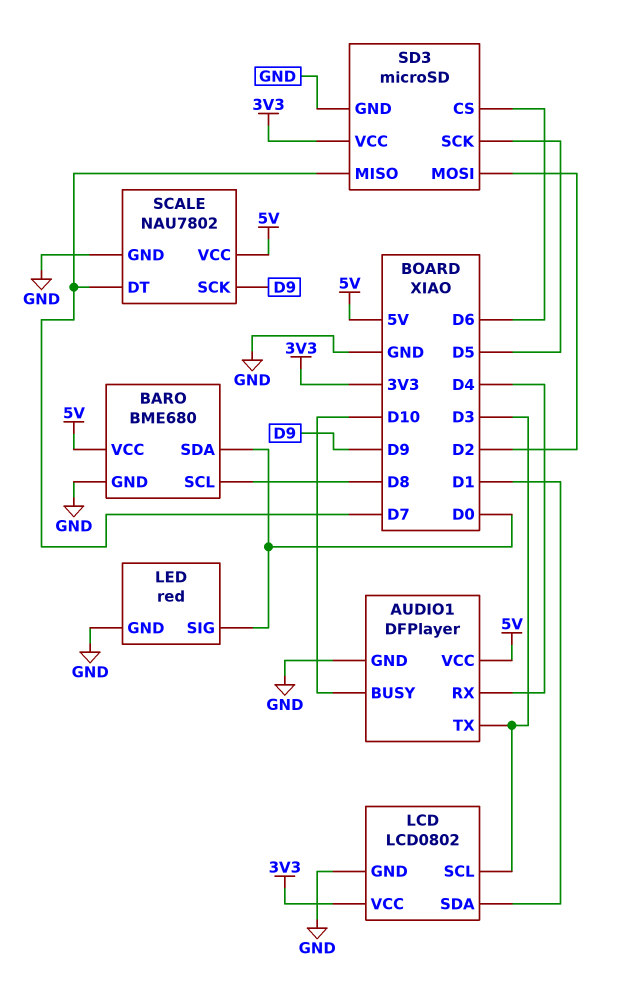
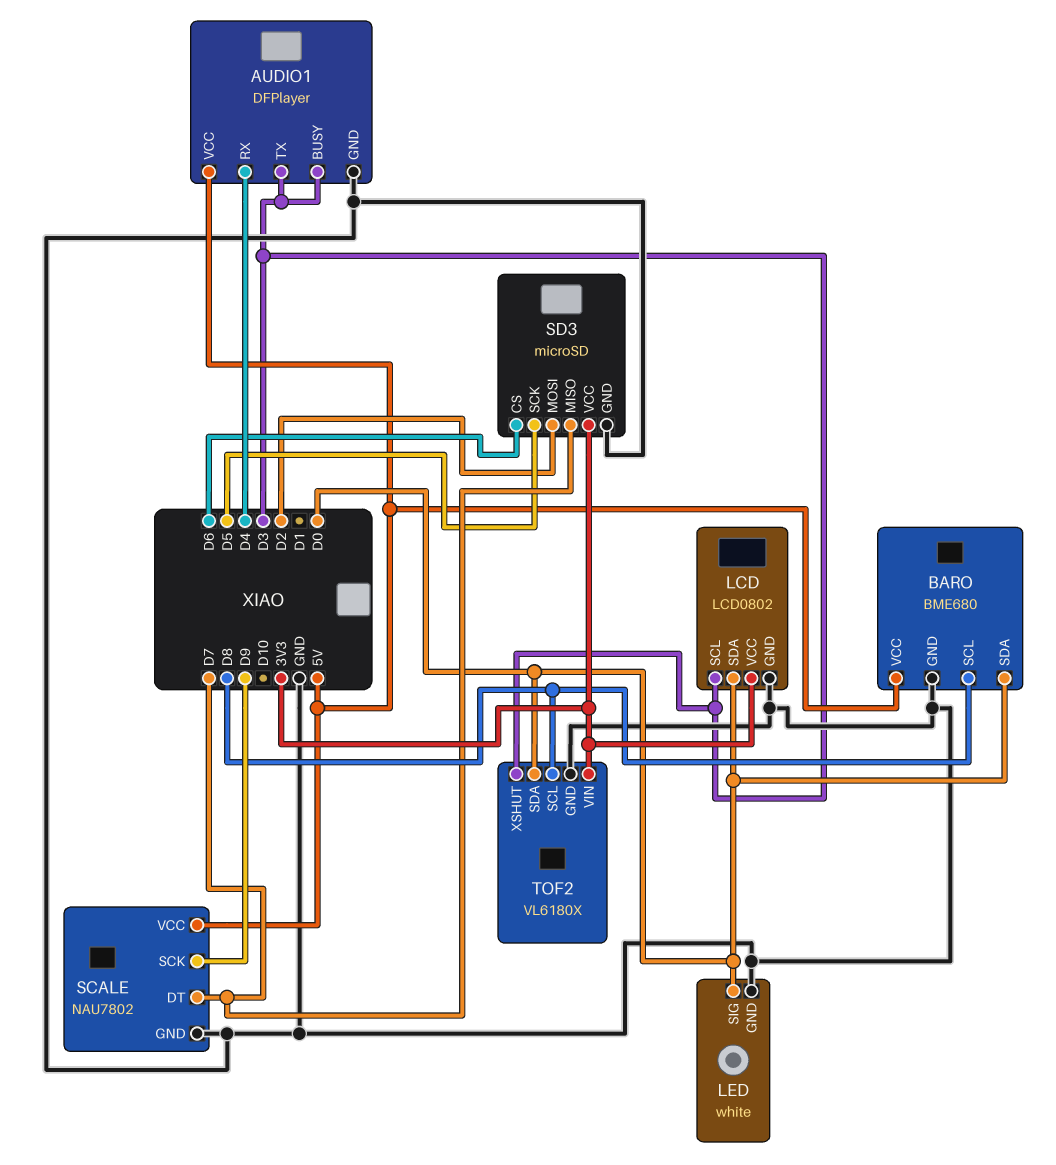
AUDIO1 pin BUSY: D10 -> D3
LCD pin SDA: D1 -> D0
LED: red -> white
TOF2: none -> VL6180X
TOF2 pin GND: none -> GND
TOF2 pin SCL: none -> D8
TOF2 pin SDA: none -> D0
TOF2 pin VIN: none -> 3V3
TOF2 pin XSHUT: none -> D3

